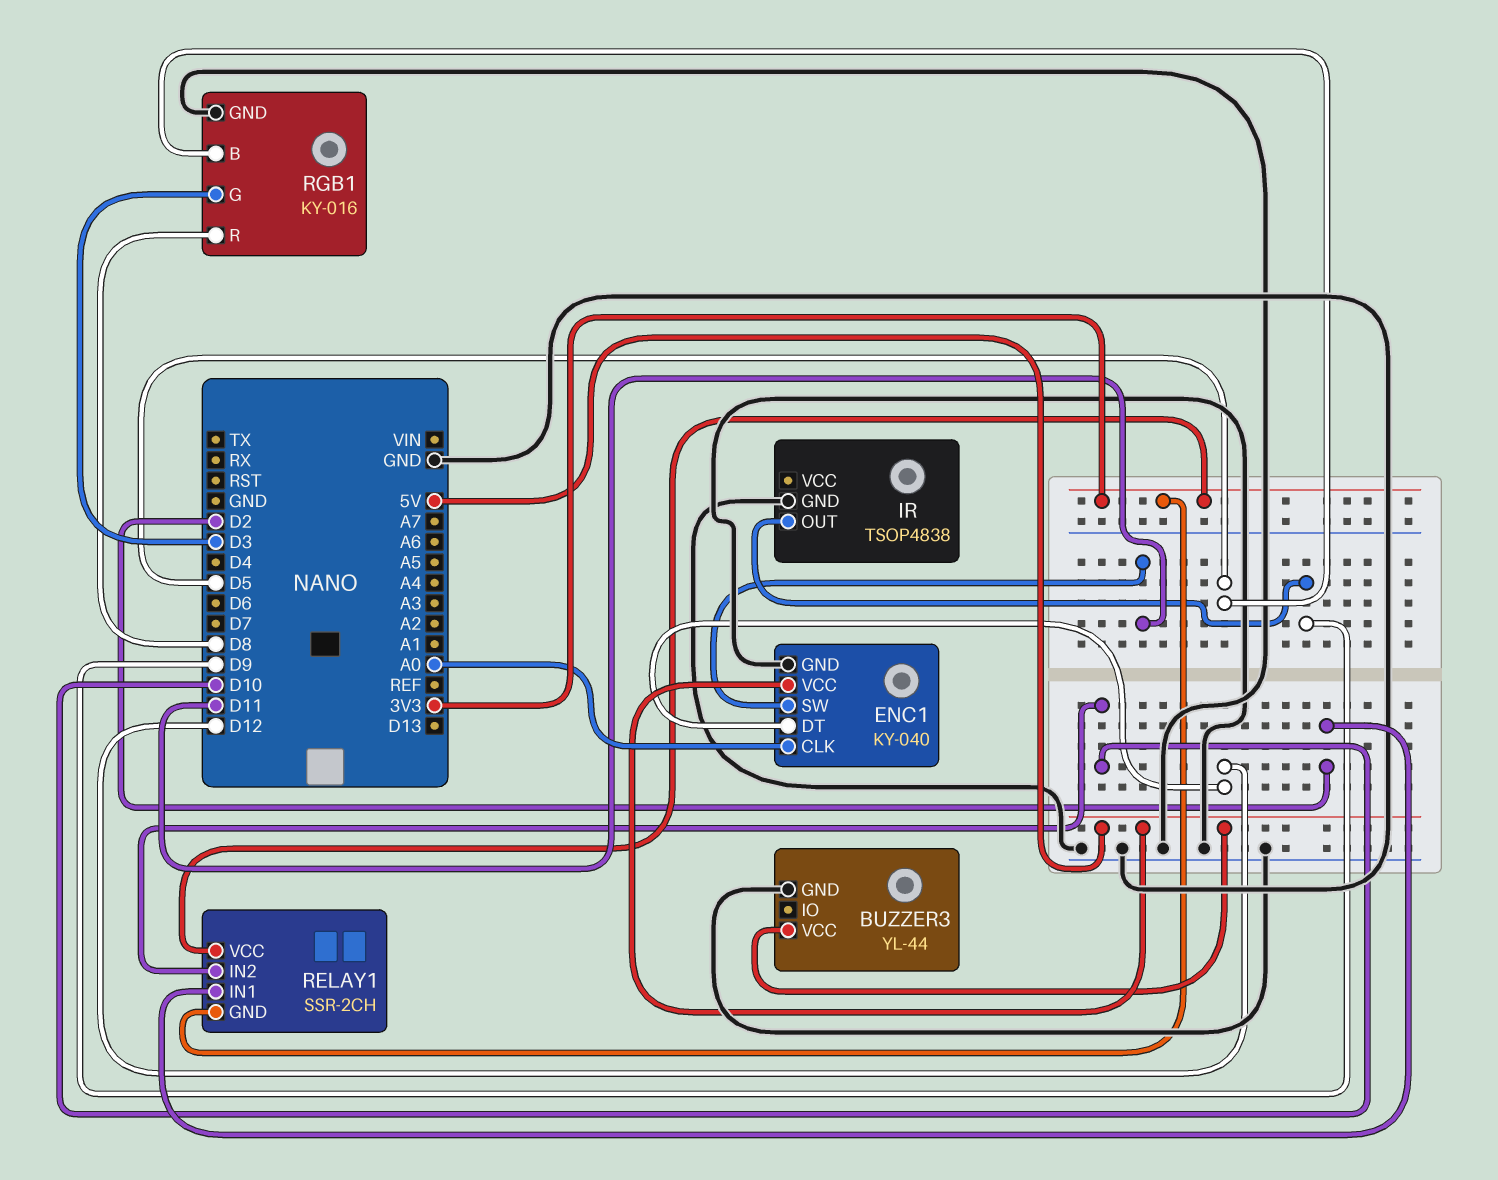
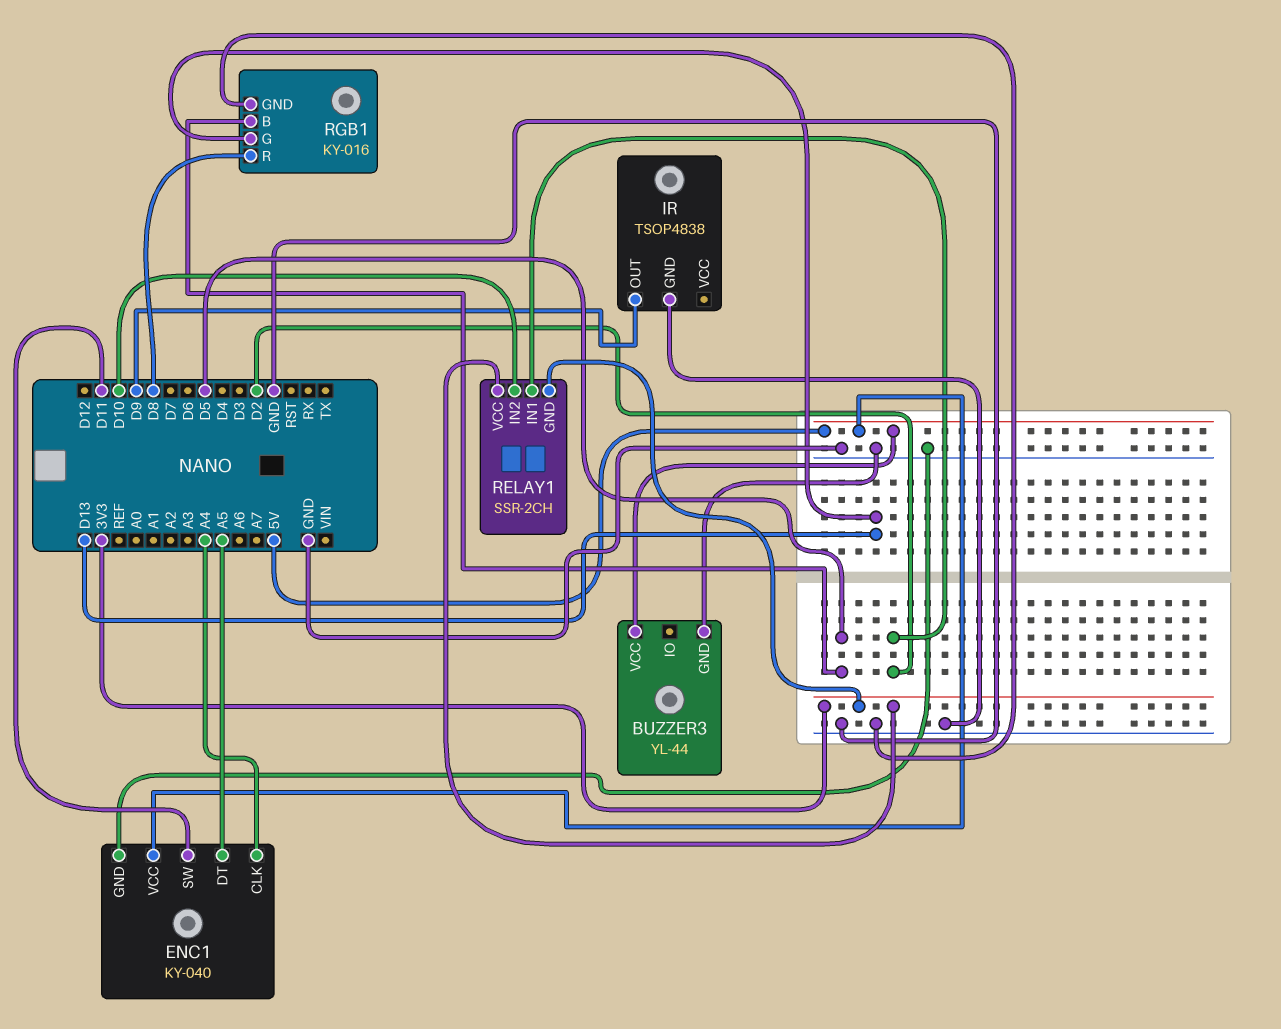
ENC1 pin CLK: A0 -> A4
ENC1 pin DT: D12 -> A5
RGB1 pin G: D3 -> D13

